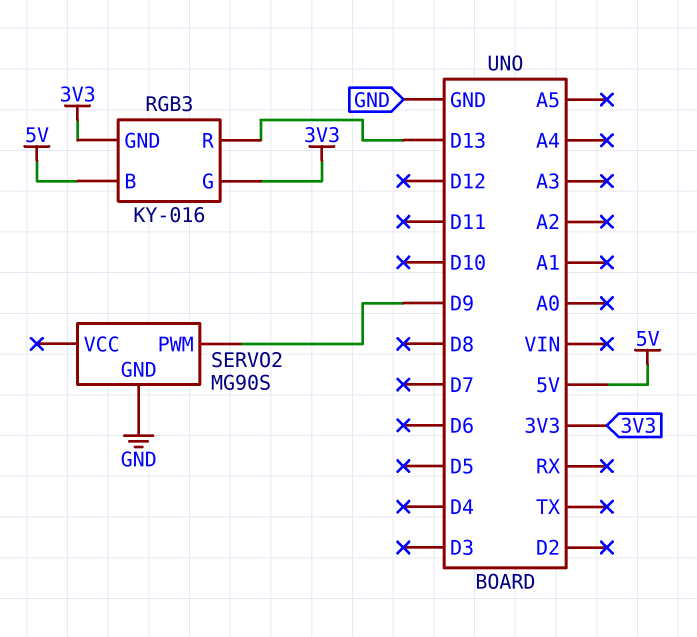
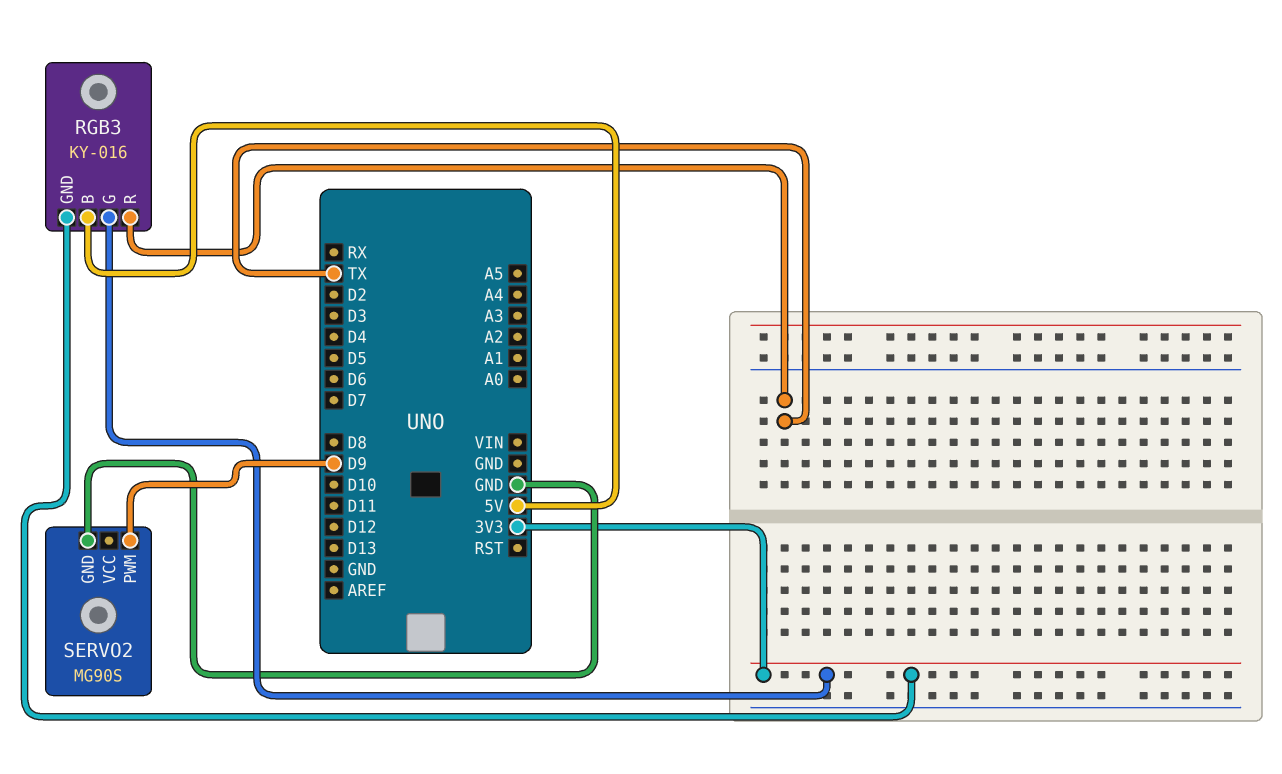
RGB3 pin R: D13 -> TX

